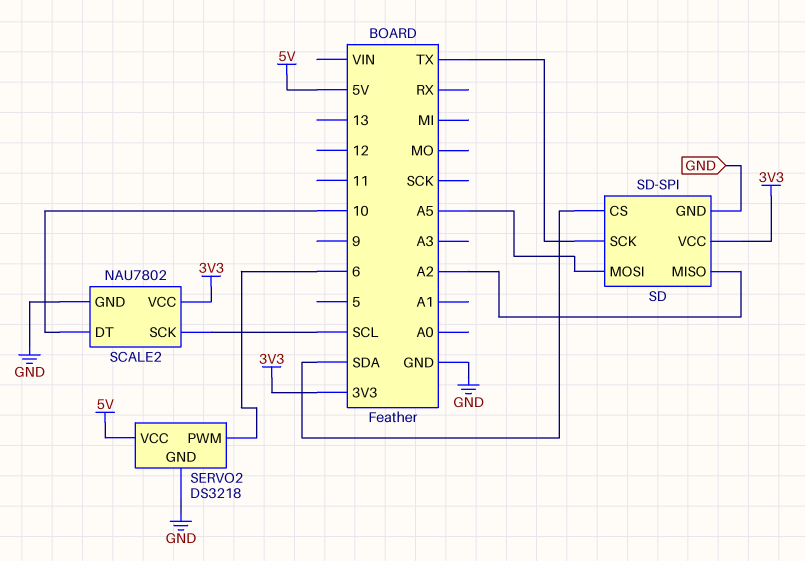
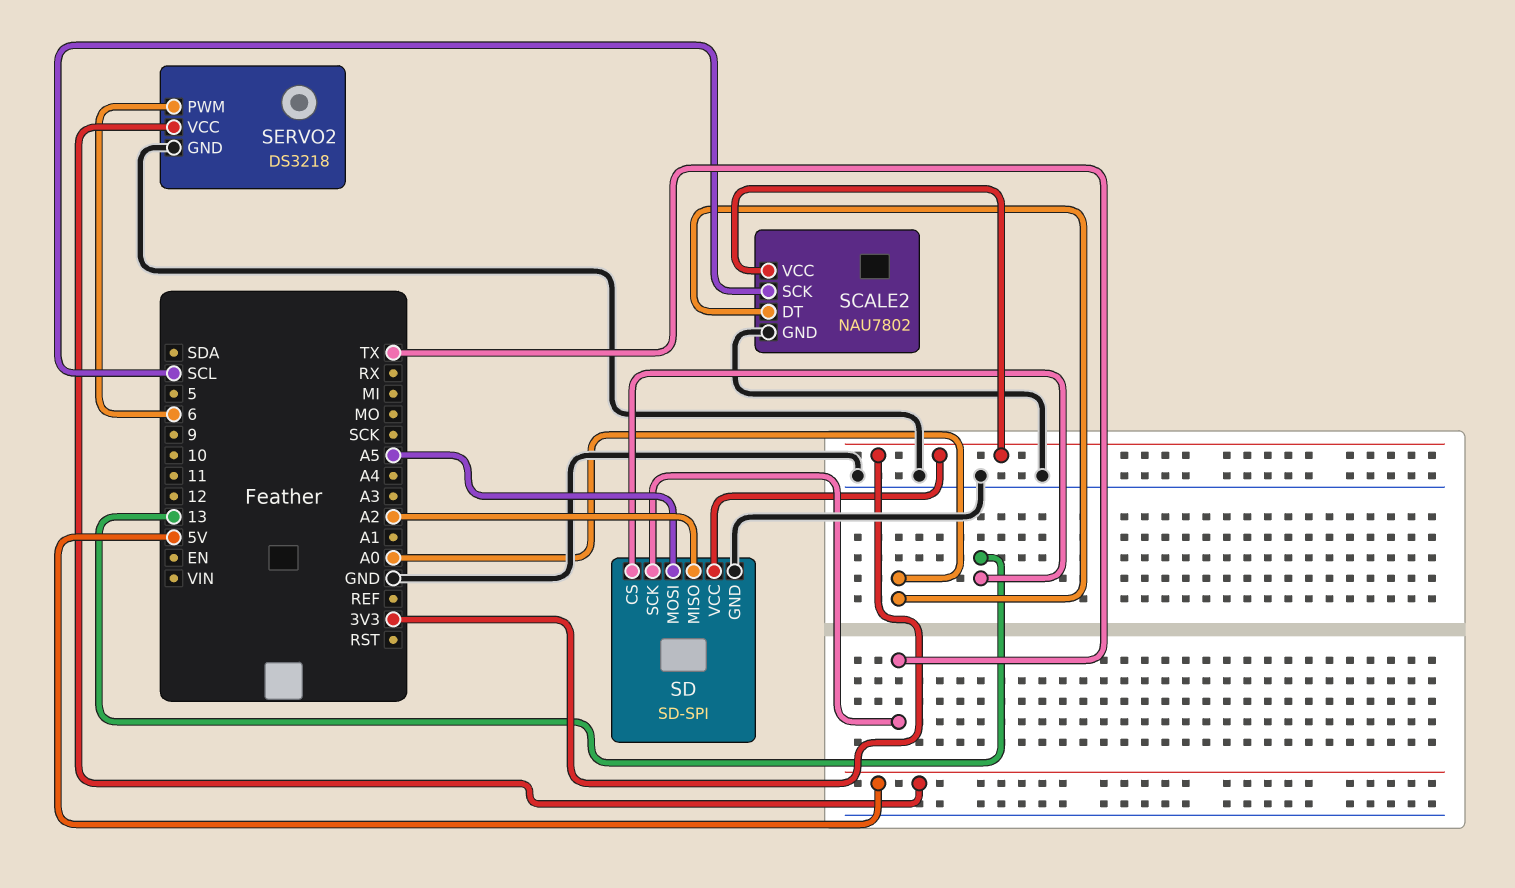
SCALE2 pin DT: 10 -> A0
SD pin CS: SDA -> 13

